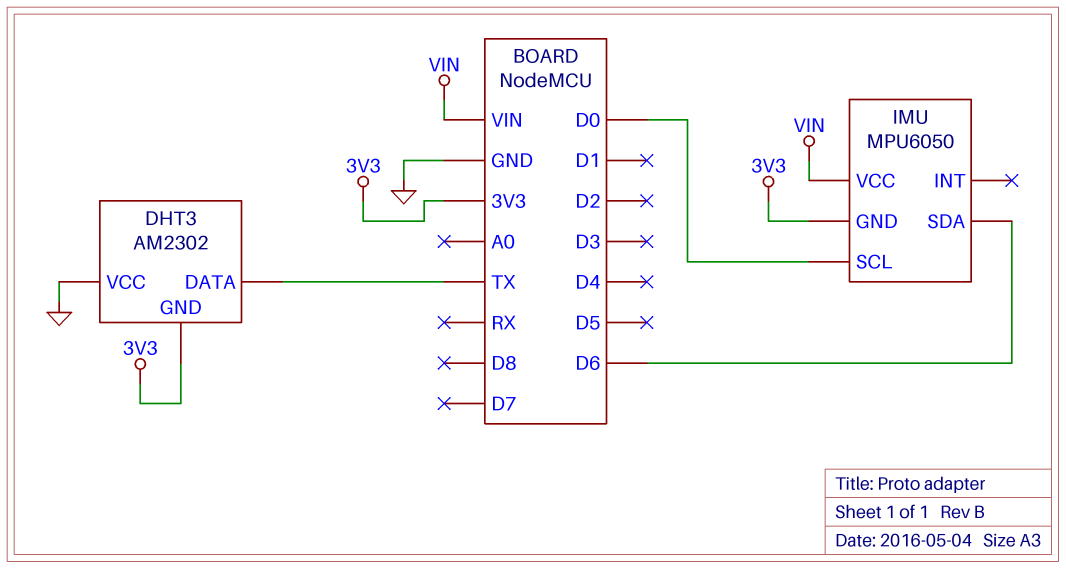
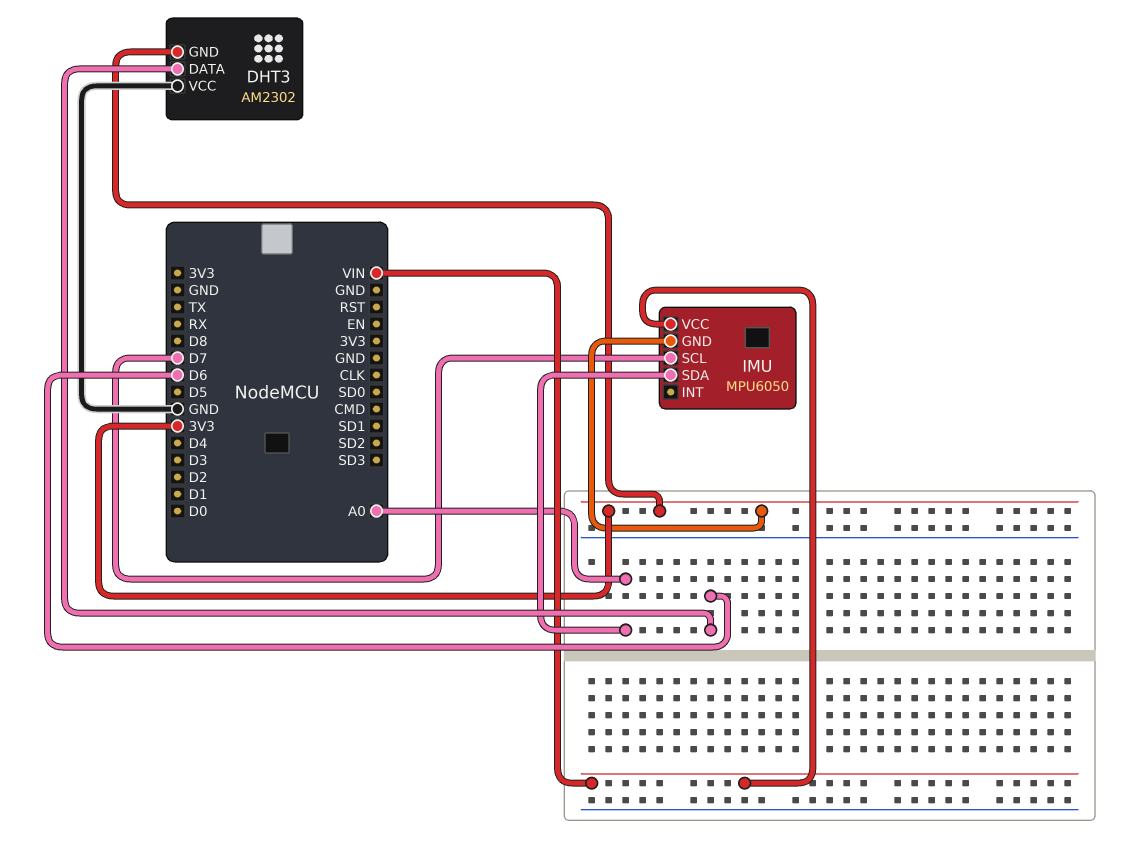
DHT3 pin DATA: TX -> D6
IMU pin SCL: D0 -> D7
IMU pin SDA: D6 -> A0

